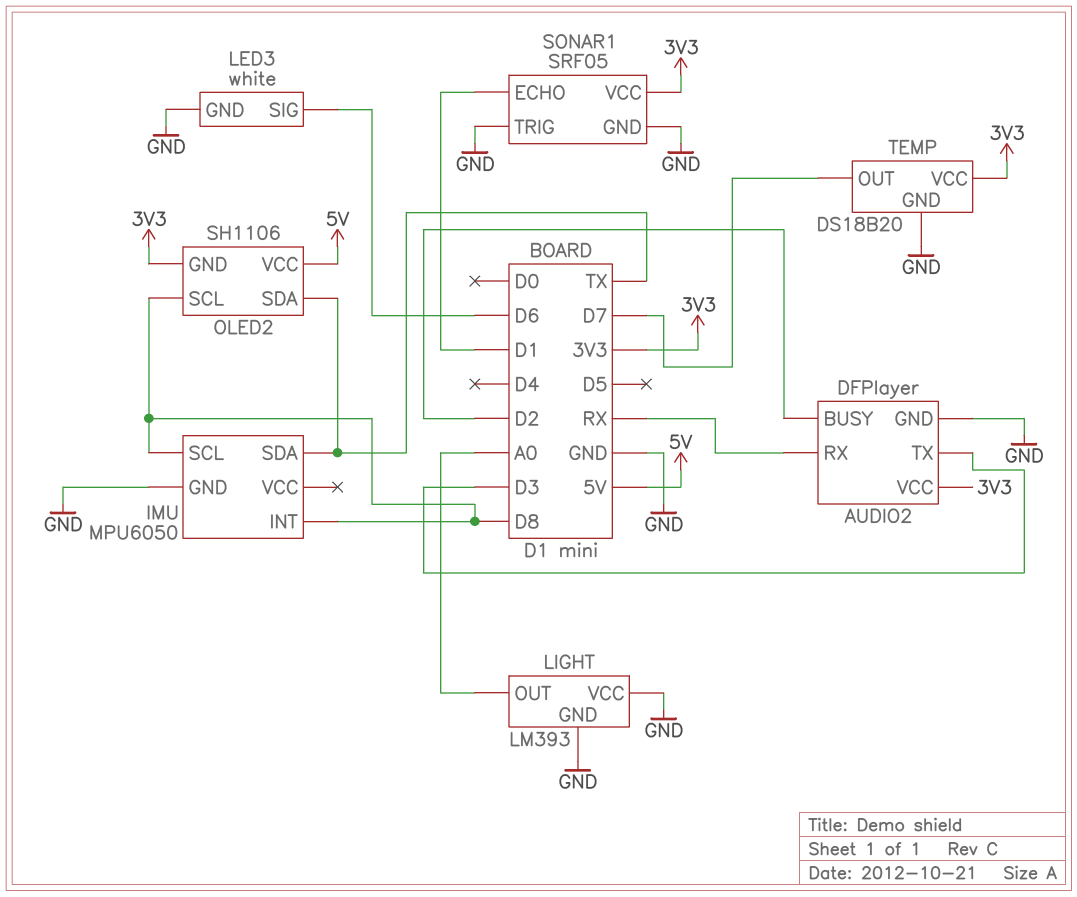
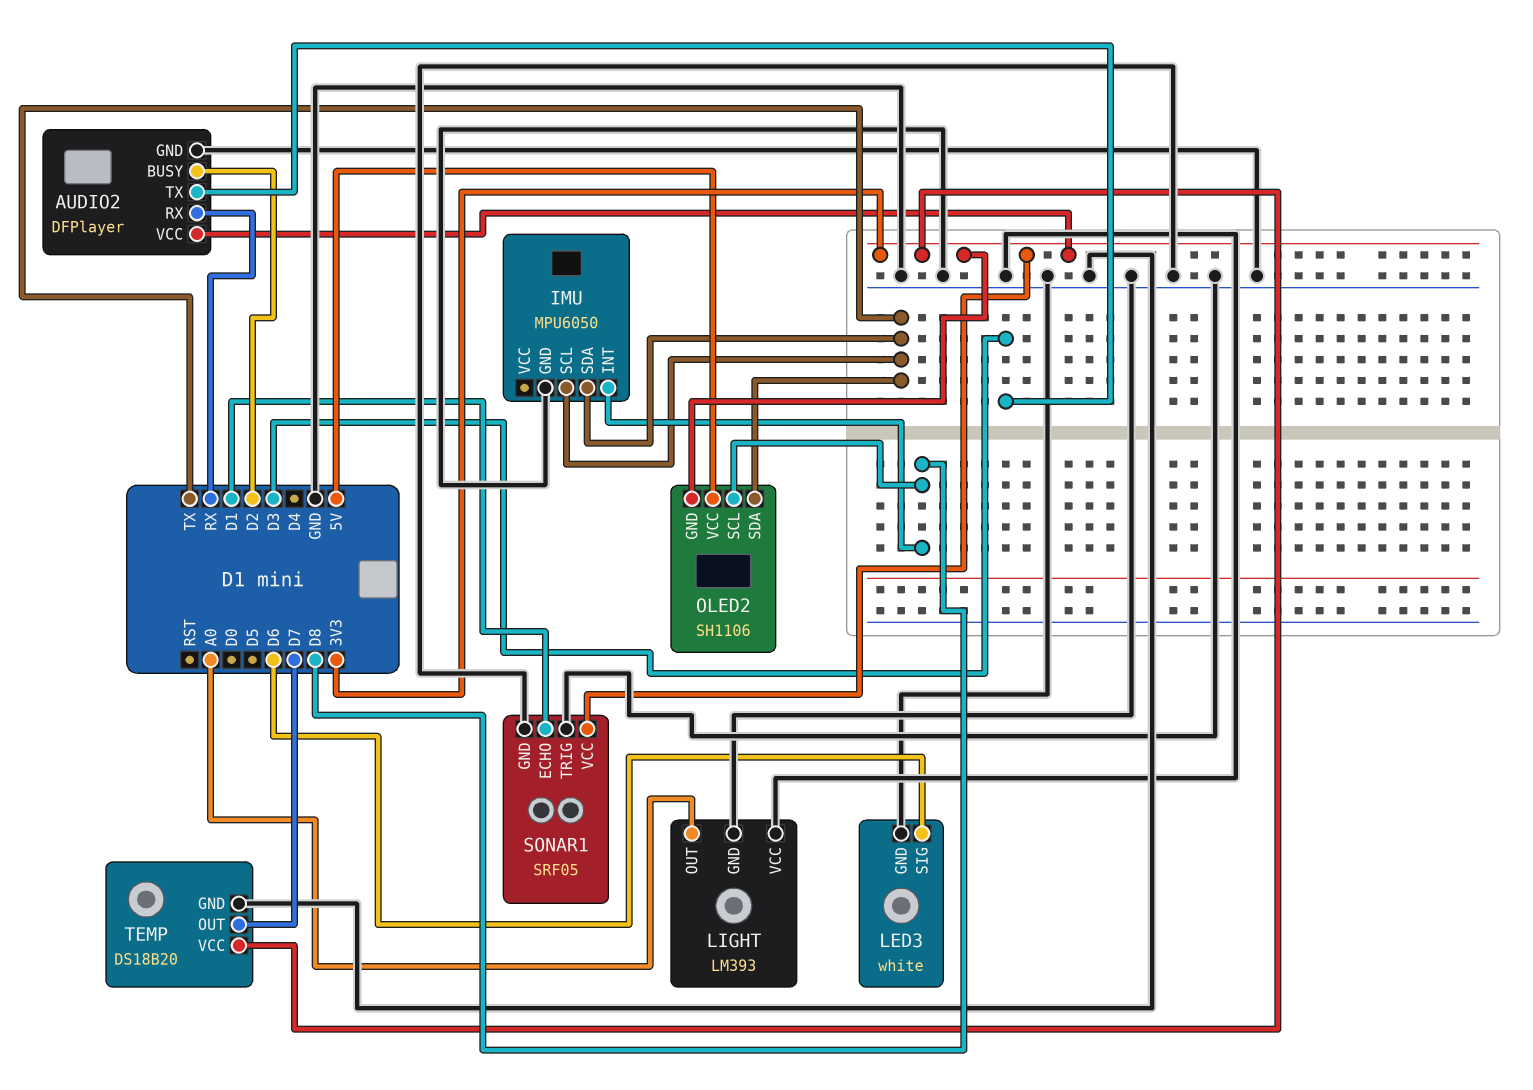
IMU pin SCL: D8 -> TX

